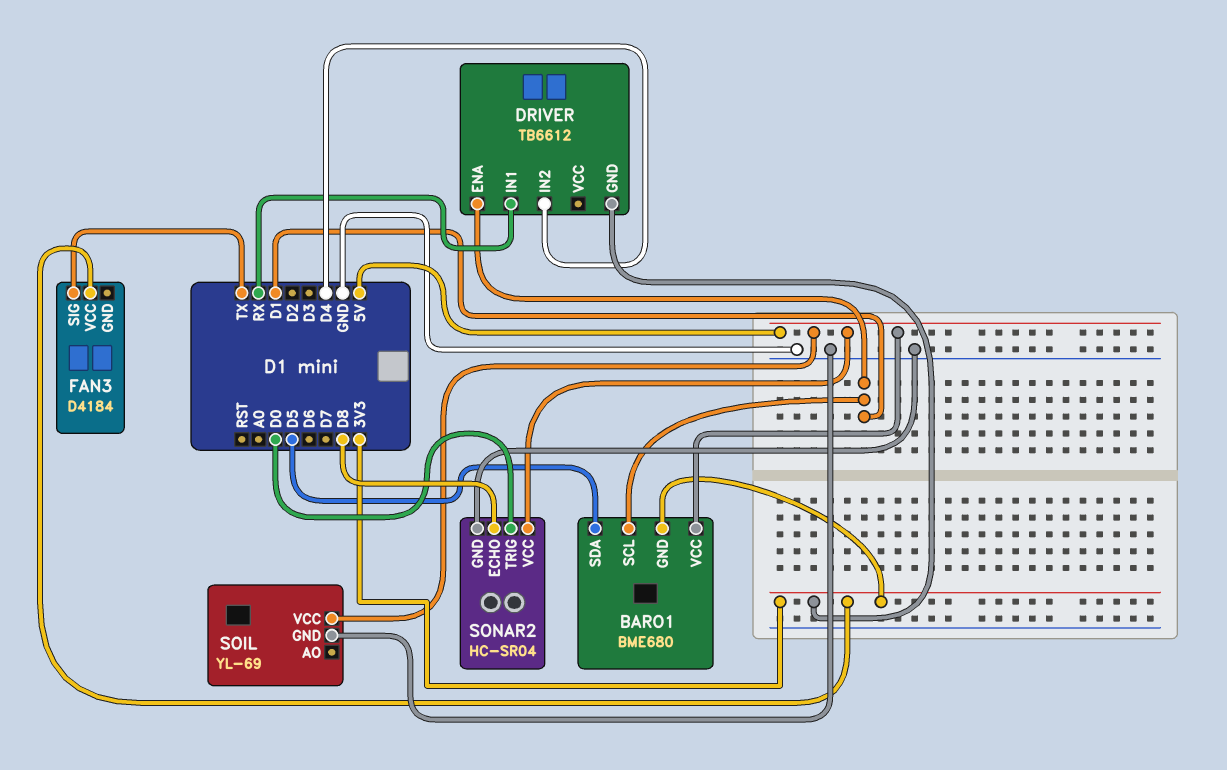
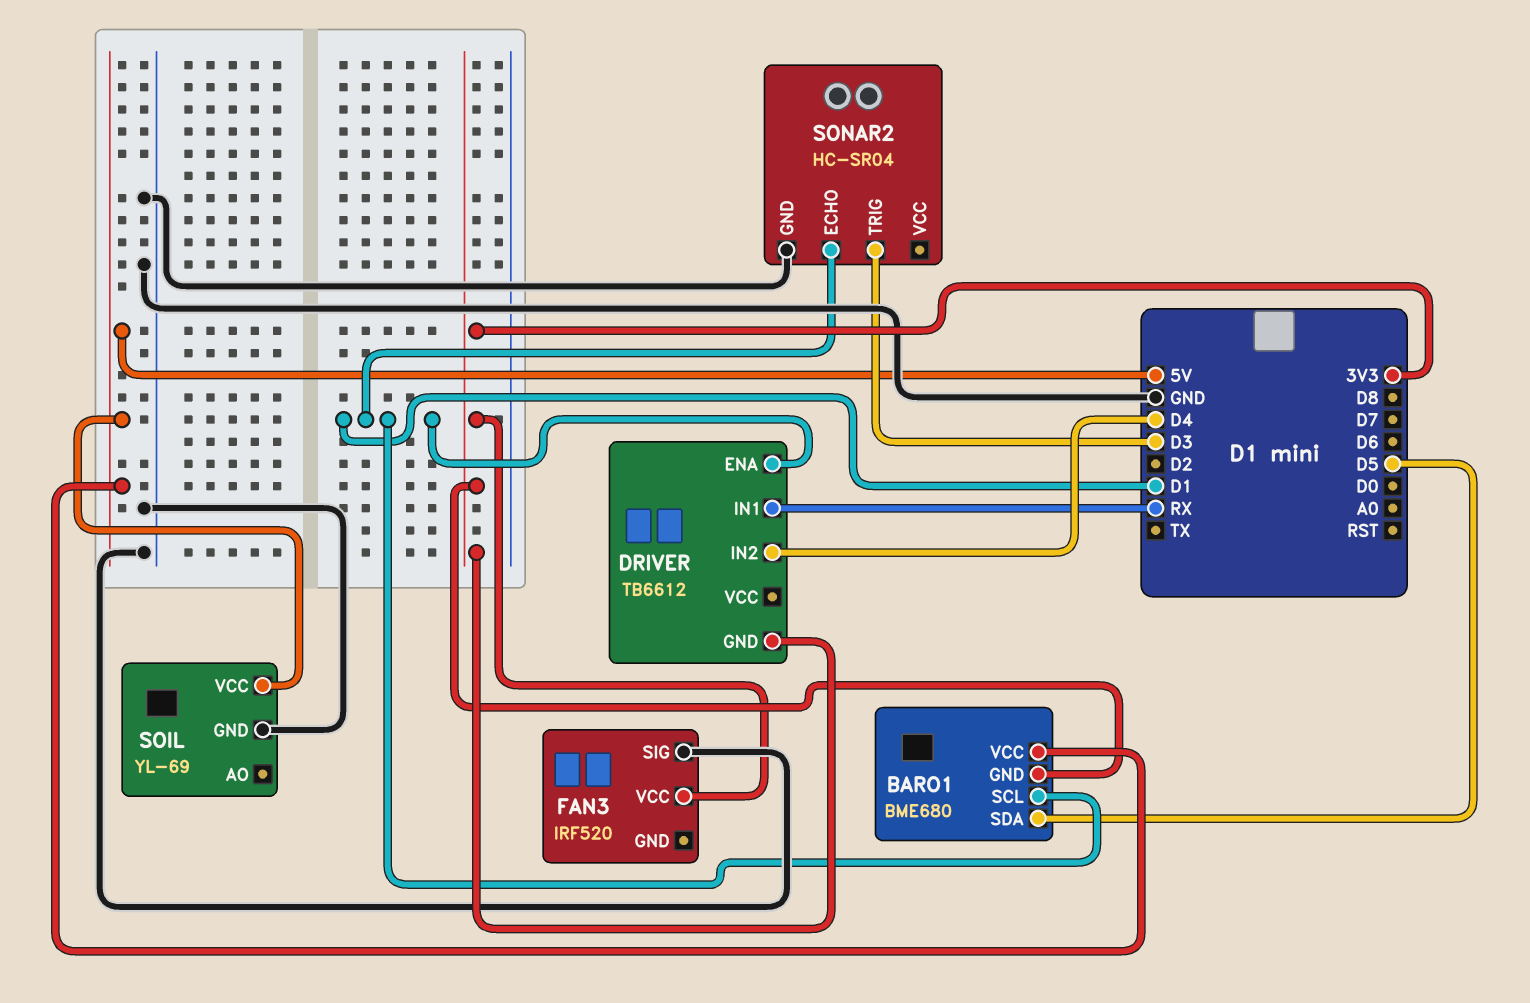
FAN3: D4184 -> IRF520
FAN3 pin SIG: TX -> GND
SONAR2 pin ECHO: D8 -> D1
SONAR2 pin TRIG: D0 -> D3
SONAR2 pin VCC: 5V -> none

